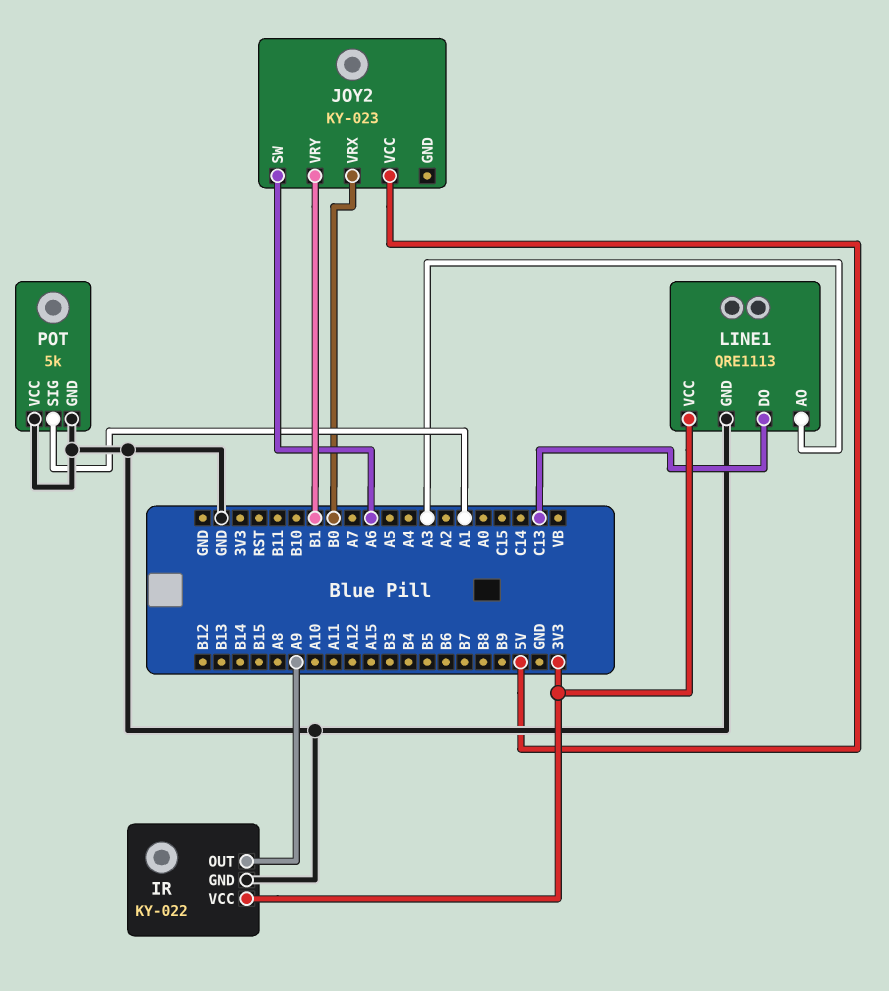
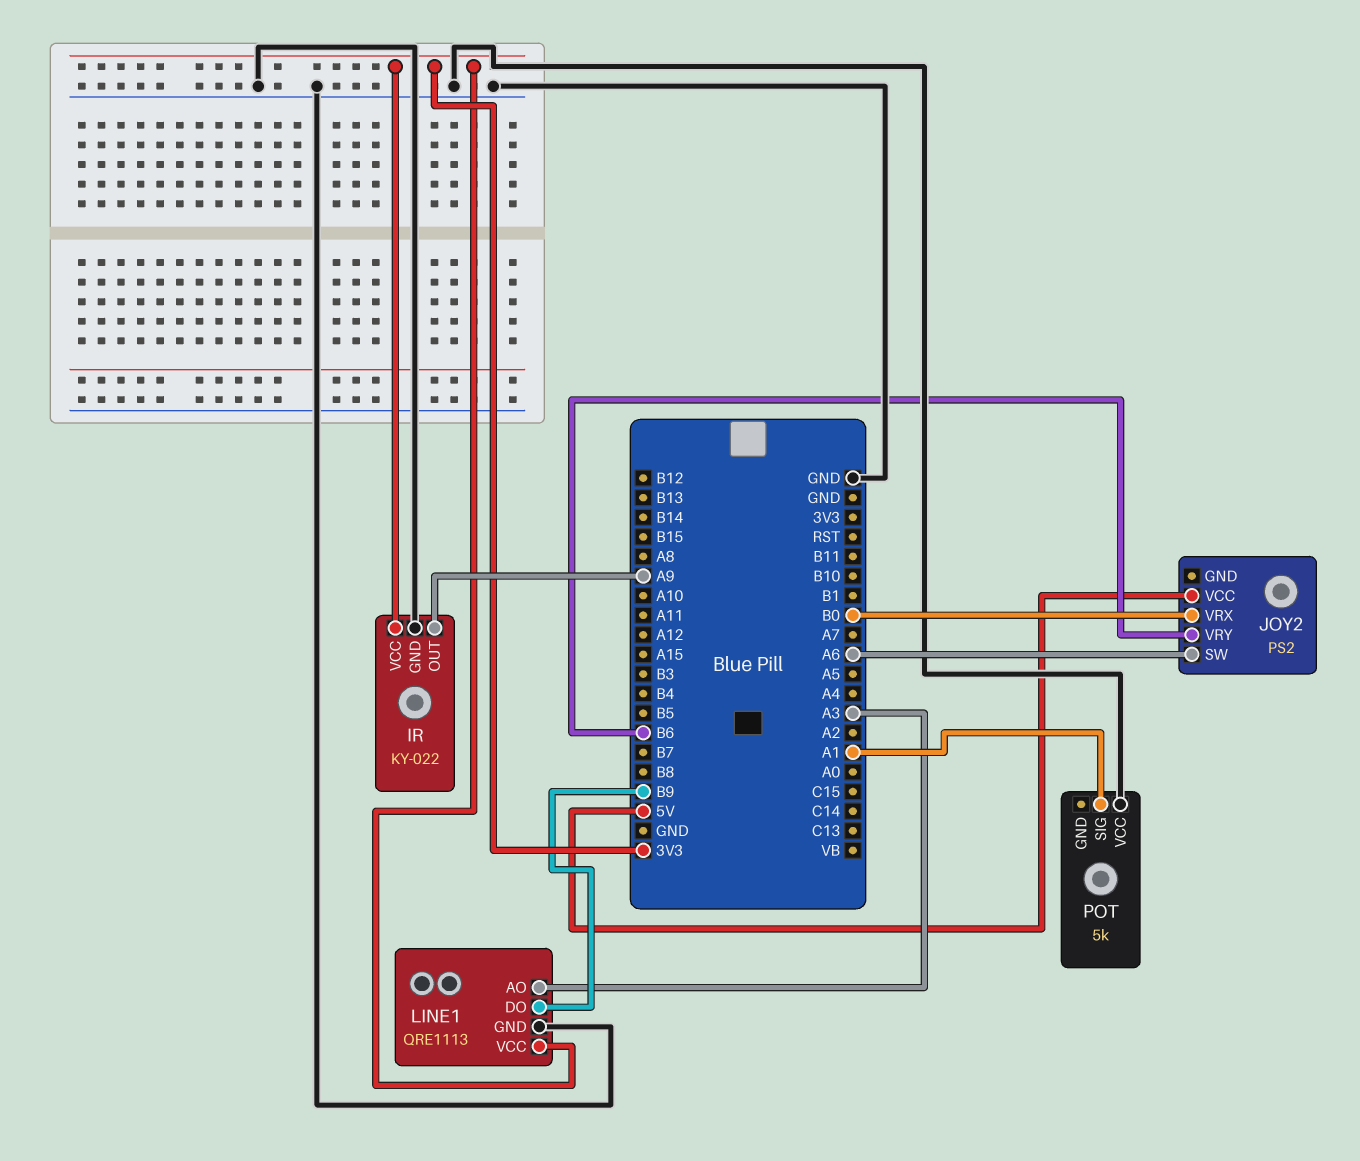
JOY2: KY-023 -> PS2
JOY2 pin VRY: B1 -> B6
LINE1 pin DO: C13 -> B9
POT pin GND: GND -> none

